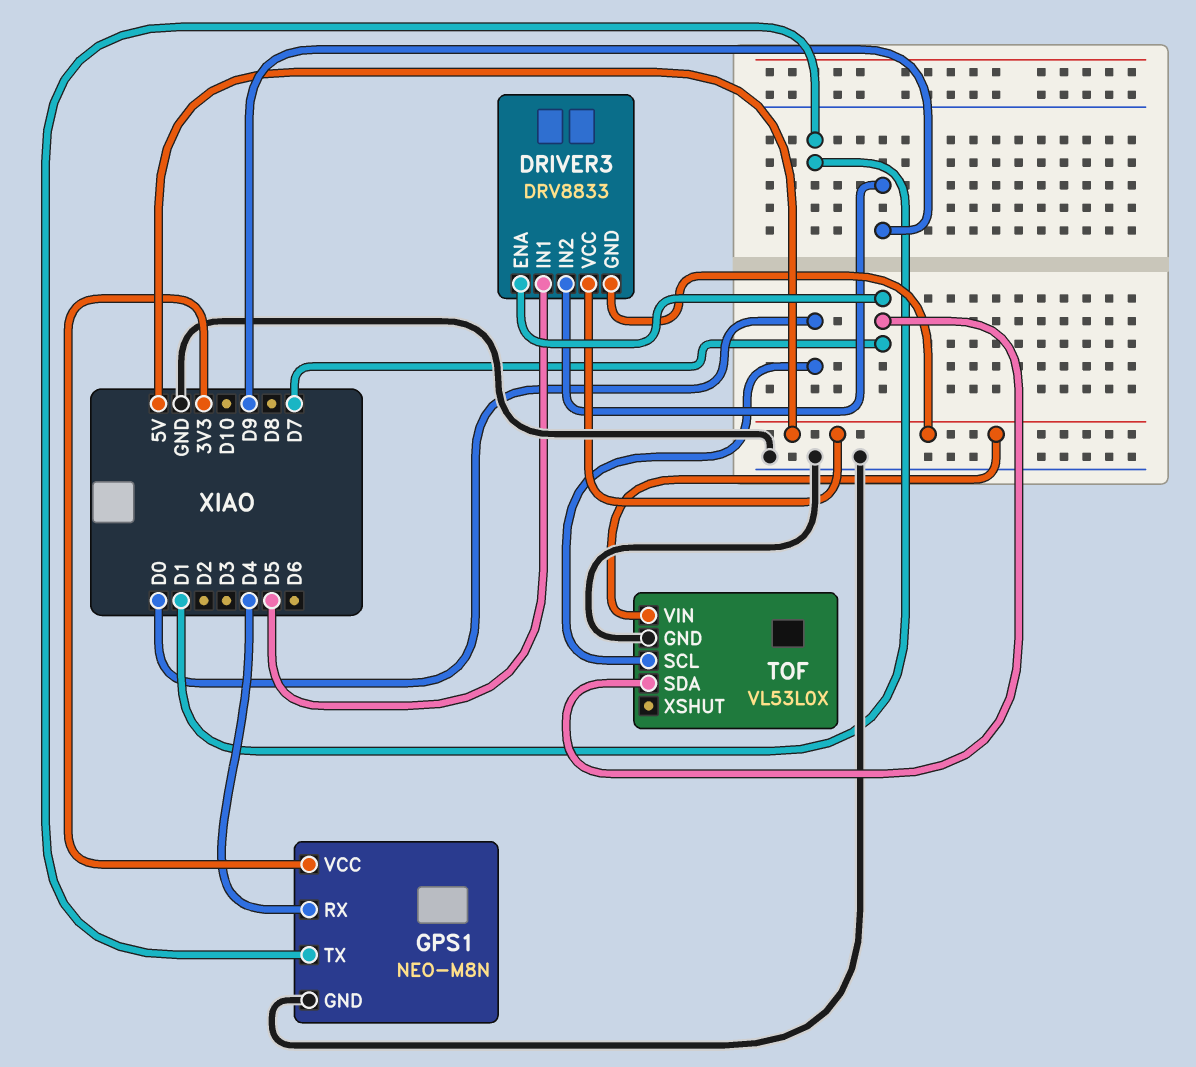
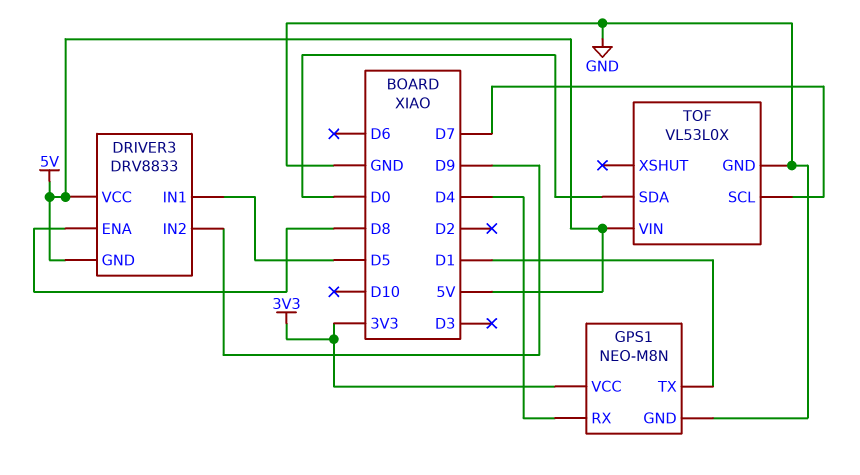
DRIVER3 pin ENA: D7 -> D8
TOF pin SCL: D0 -> D7
TOF pin SDA: D7 -> D0

